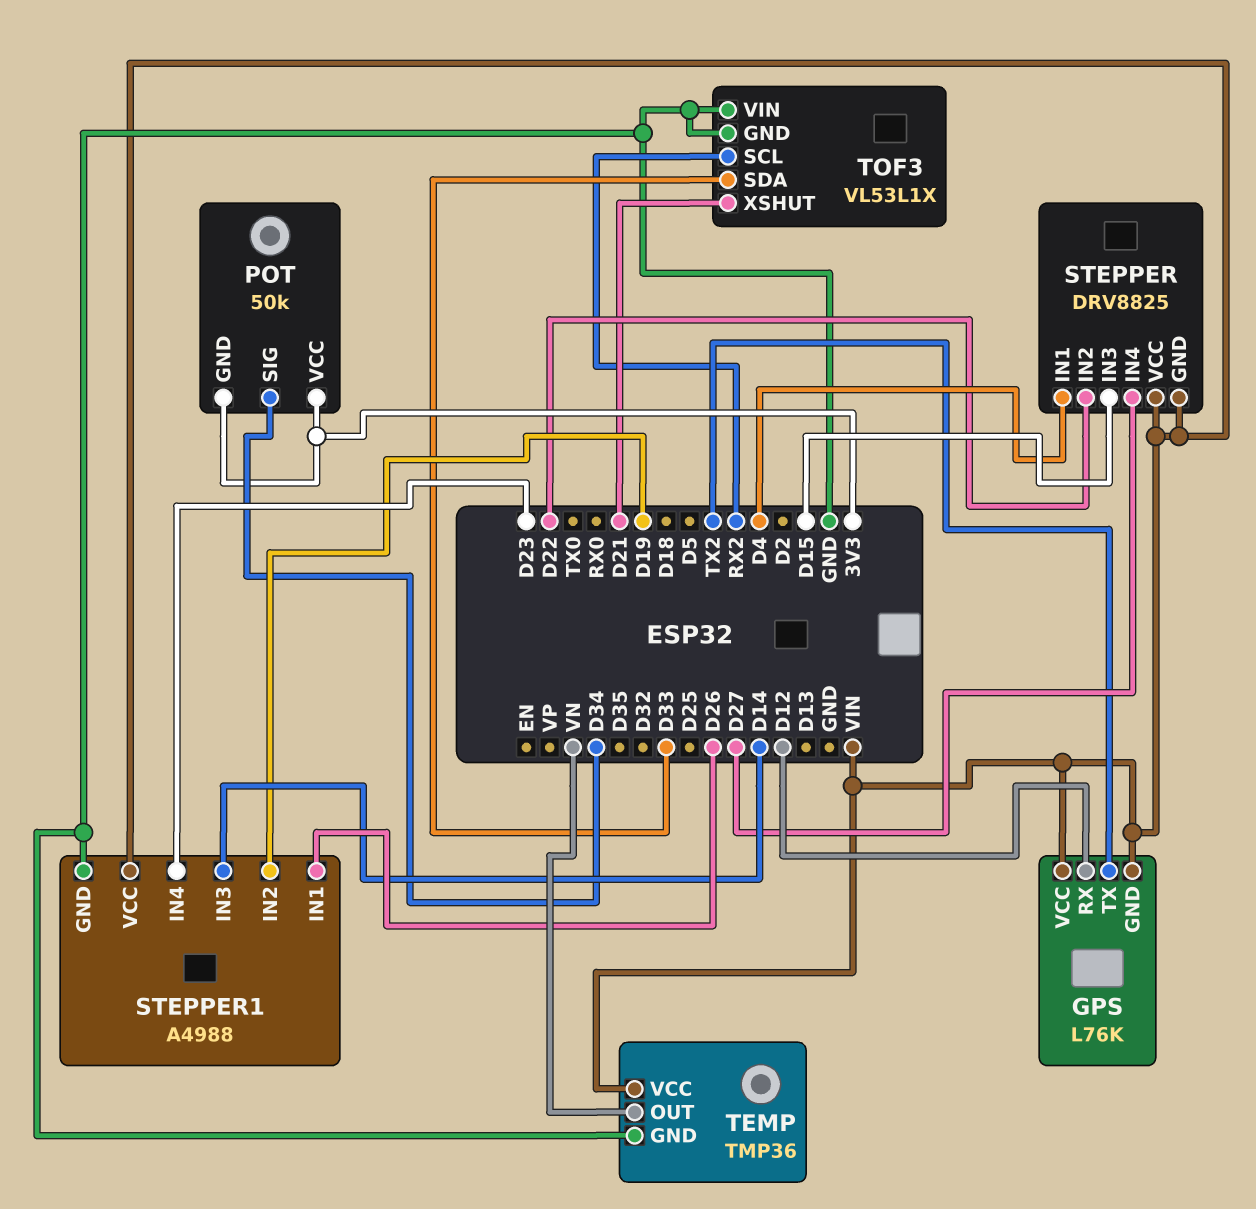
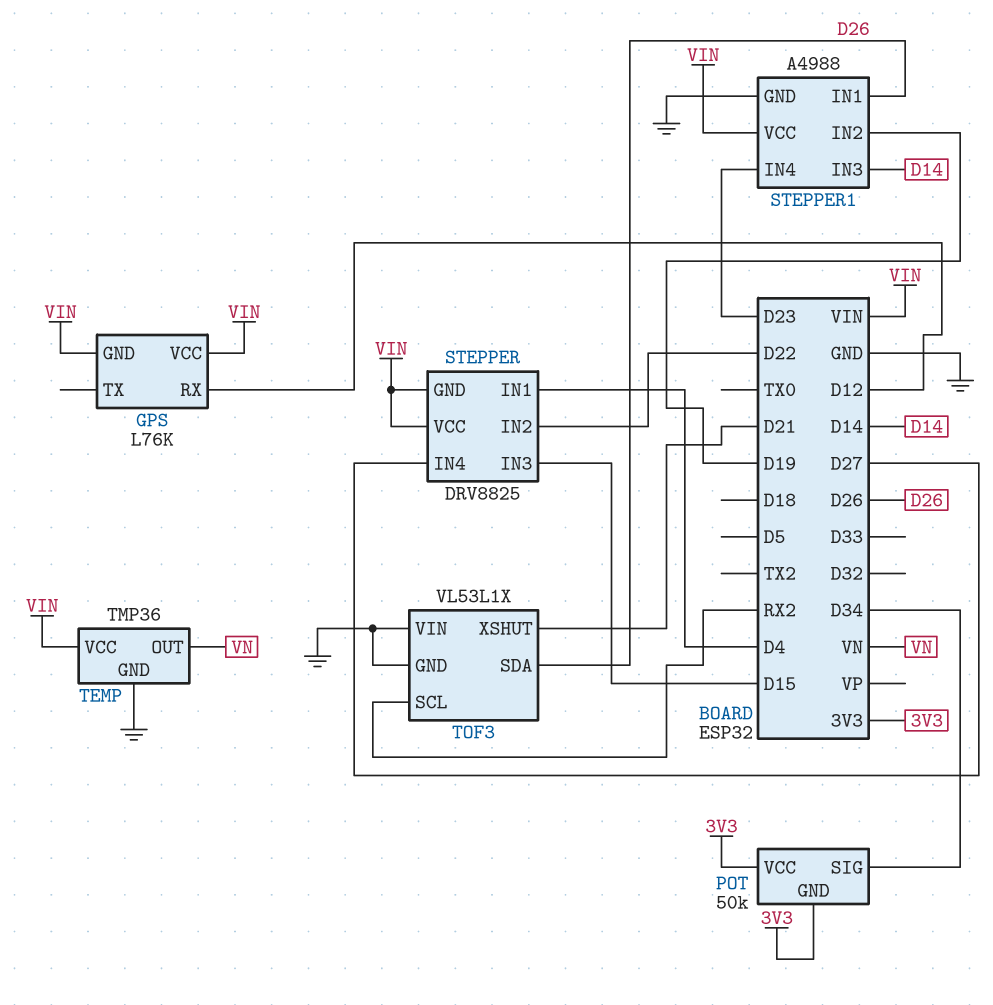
GPS pin TX: TX2 -> none
TOF3 pin SDA: D33 -> D26

